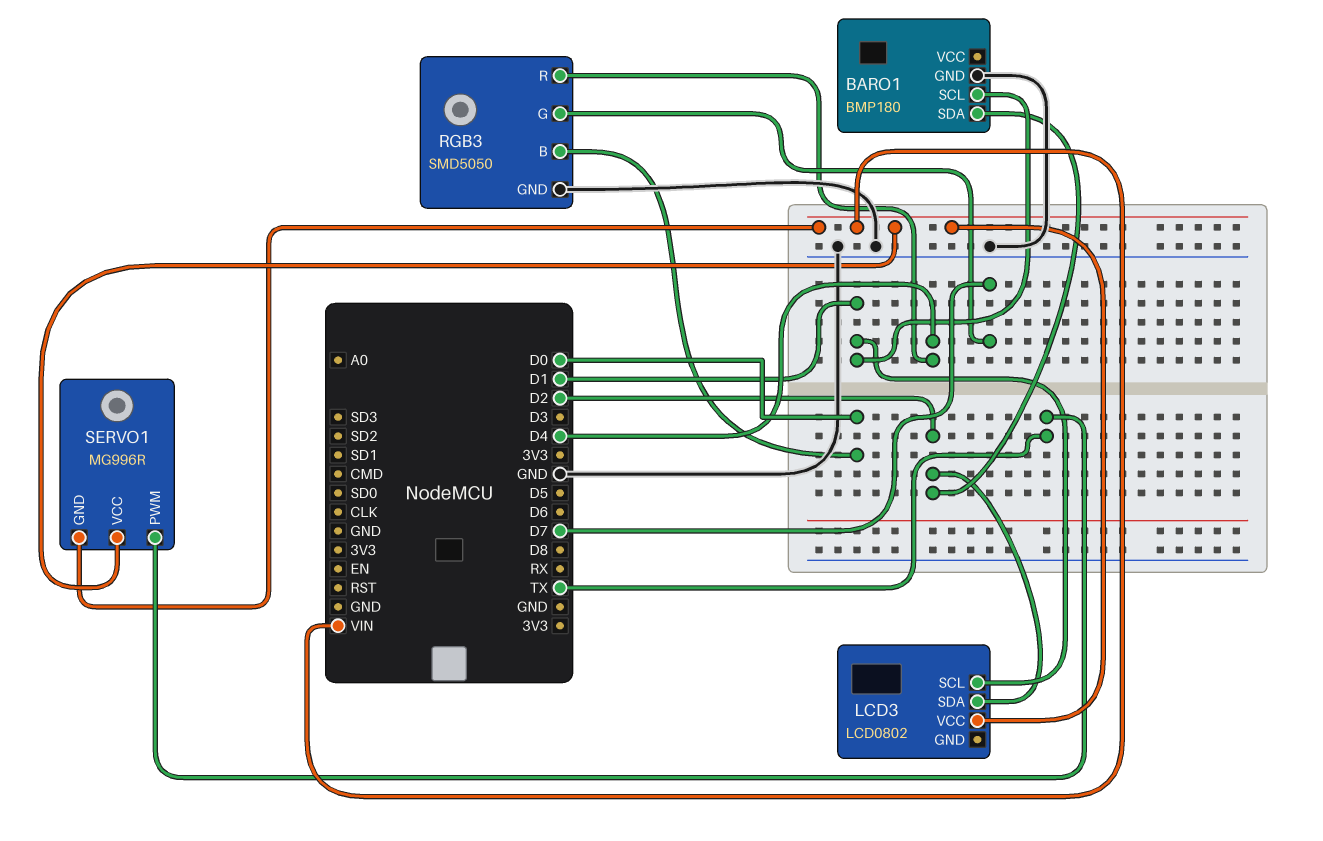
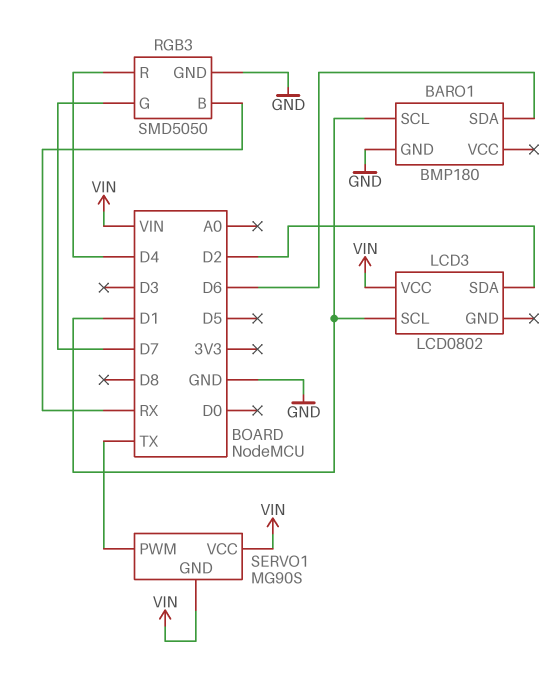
BARO1 pin SDA: D2 -> D6
RGB3 pin B: D0 -> RX
SERVO1: MG996R -> MG90S

